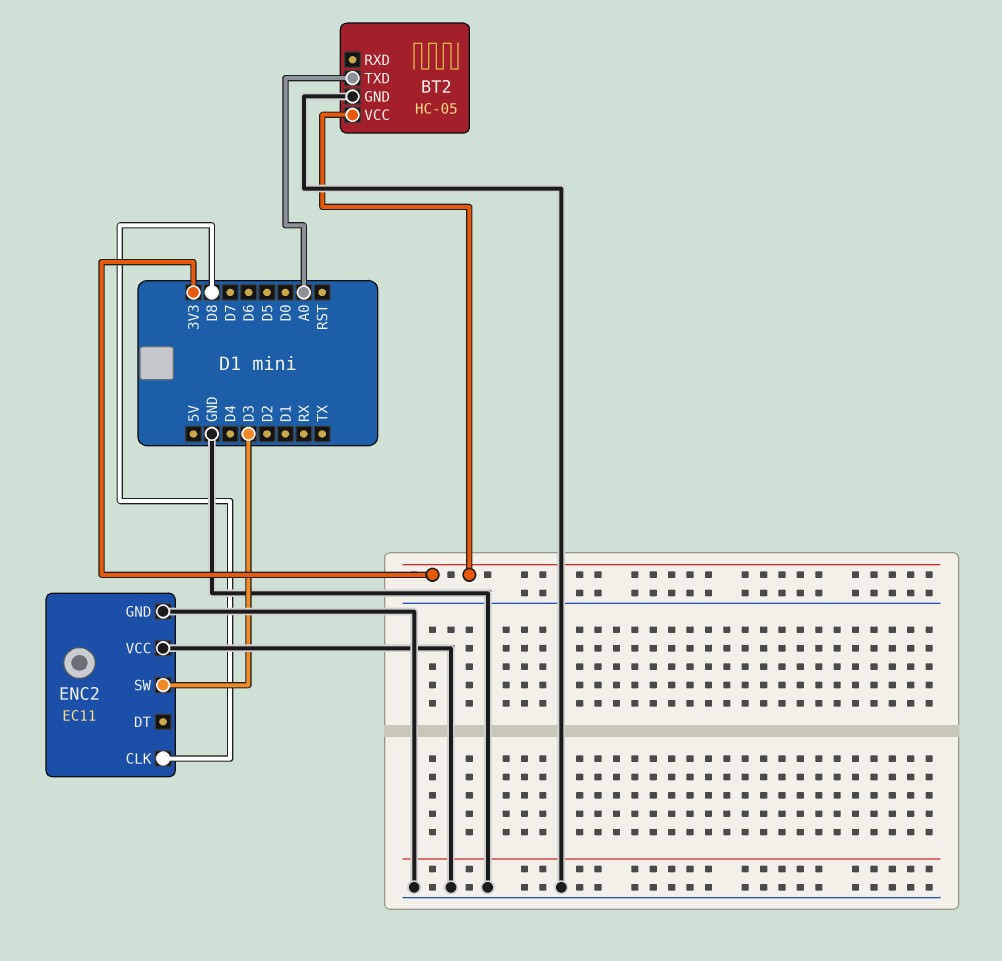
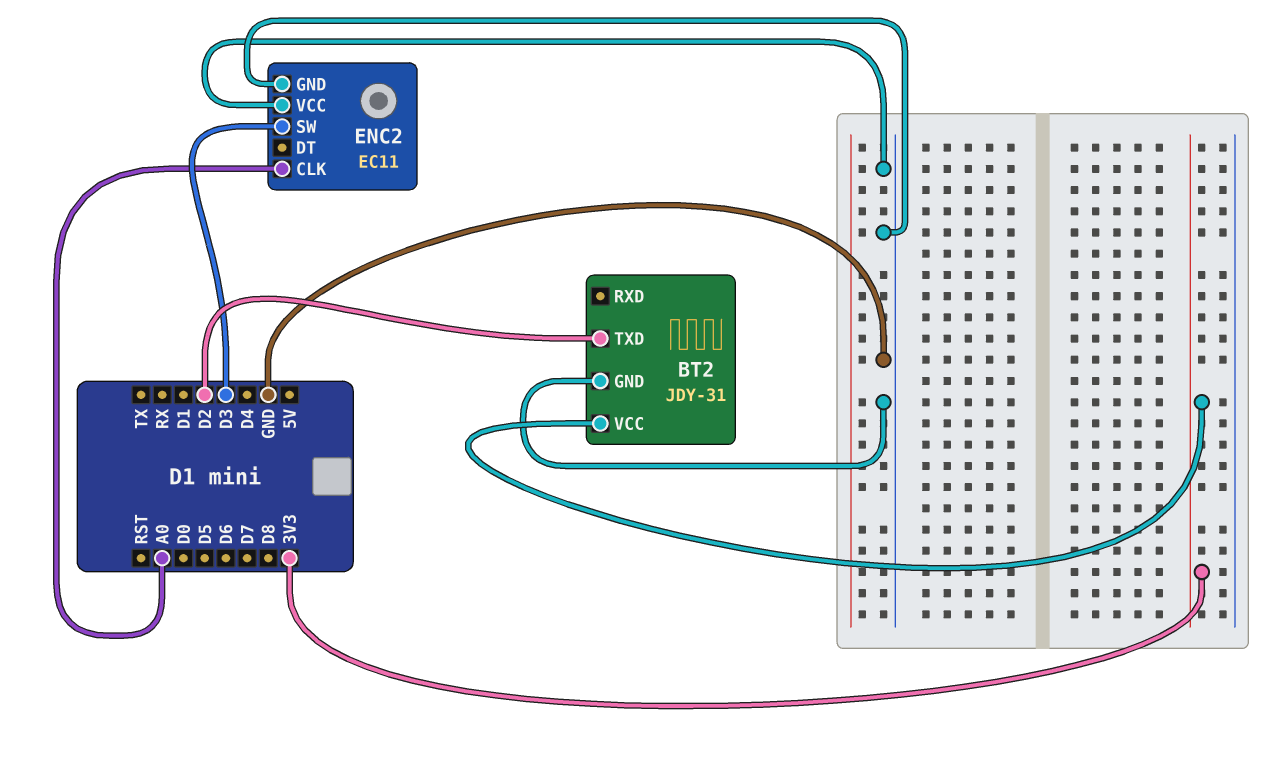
BT2: HC-05 -> JDY-31
BT2 pin TXD: A0 -> D2
ENC2 pin CLK: D8 -> A0

